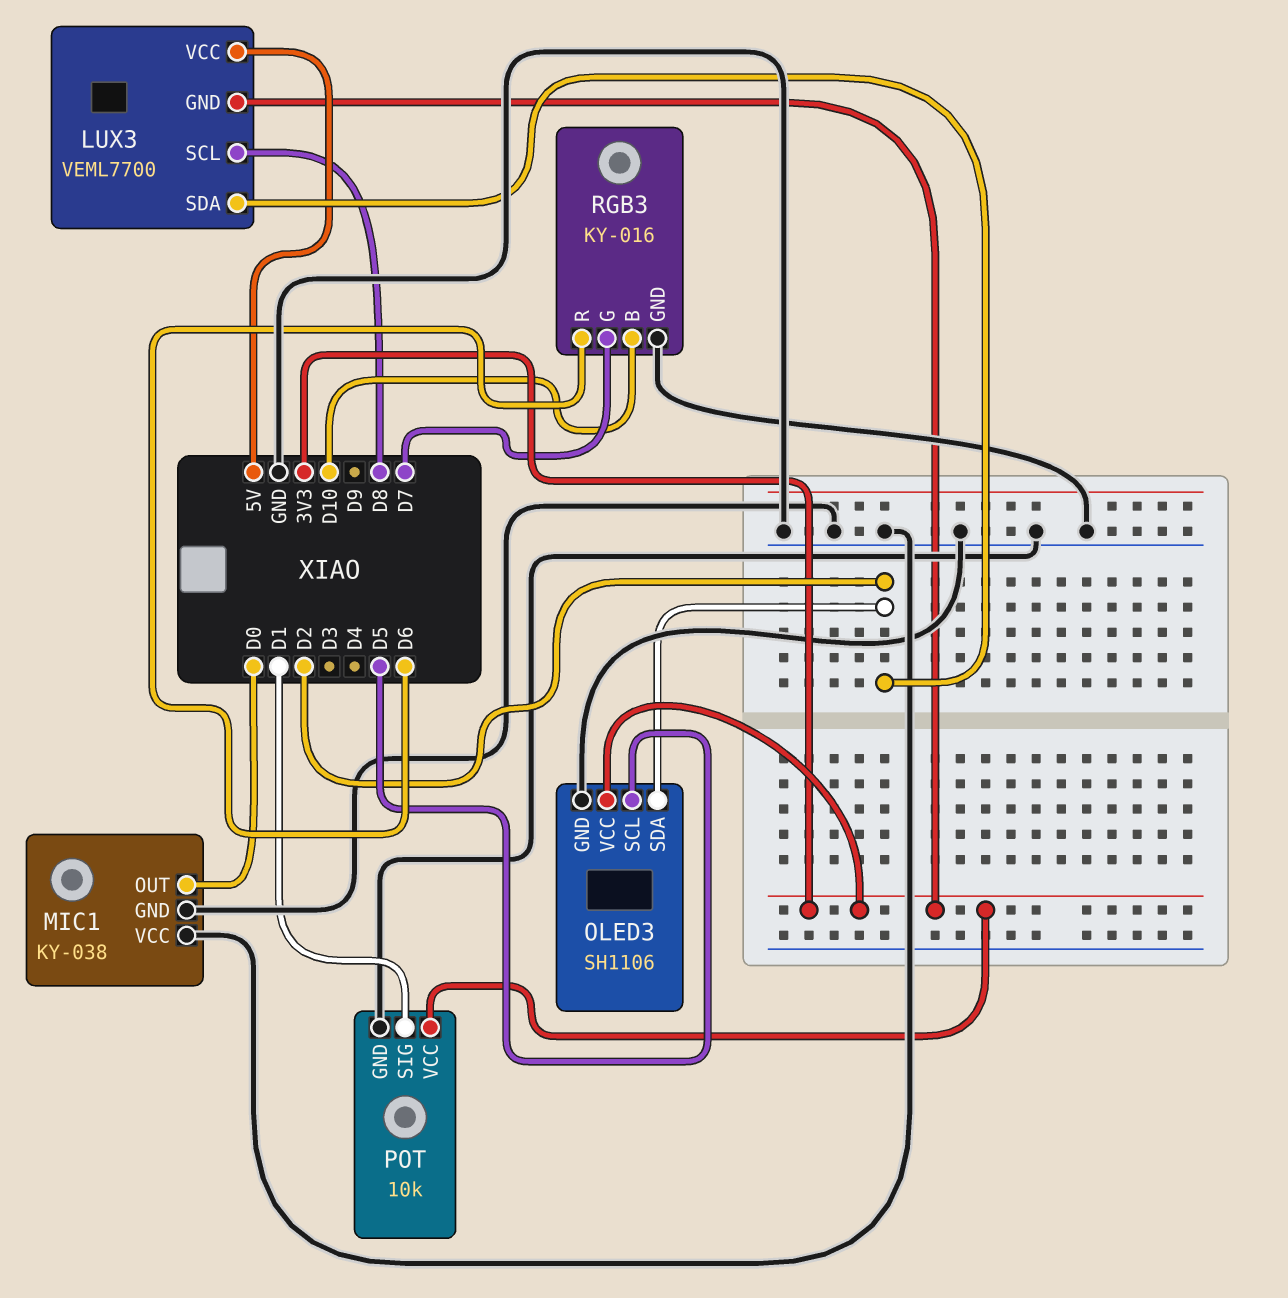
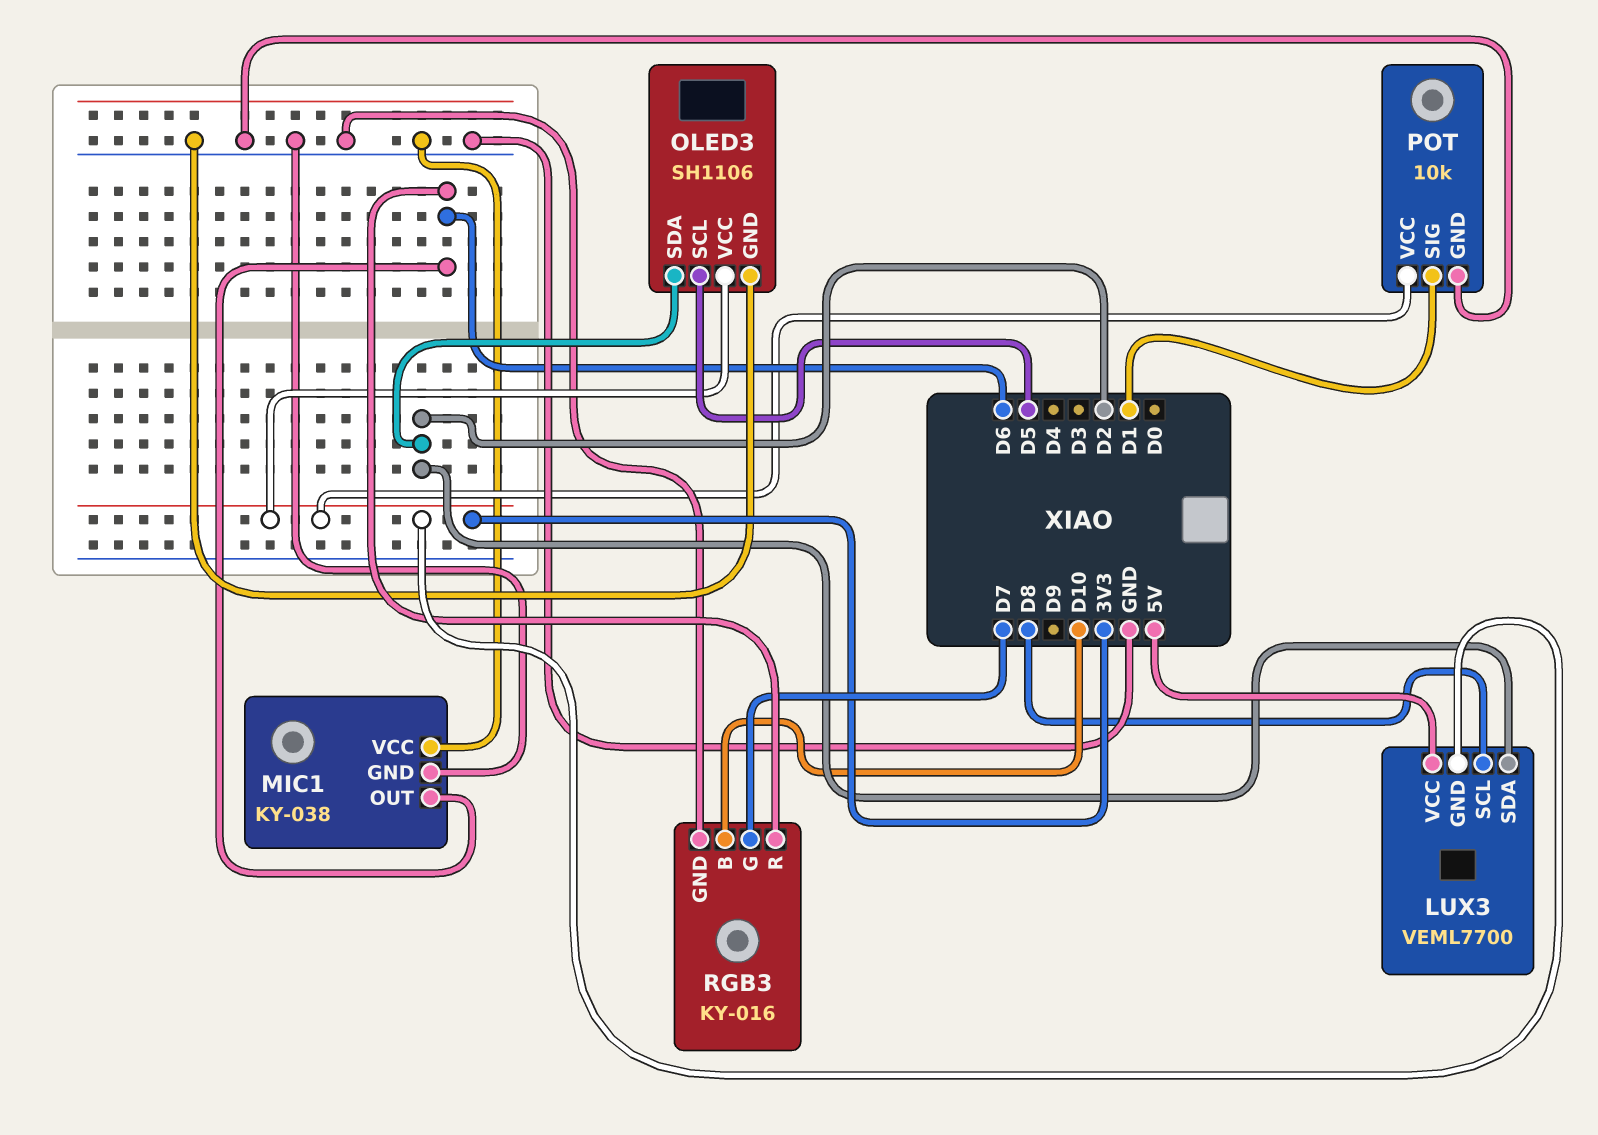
MIC1 pin OUT: D0 -> D6

